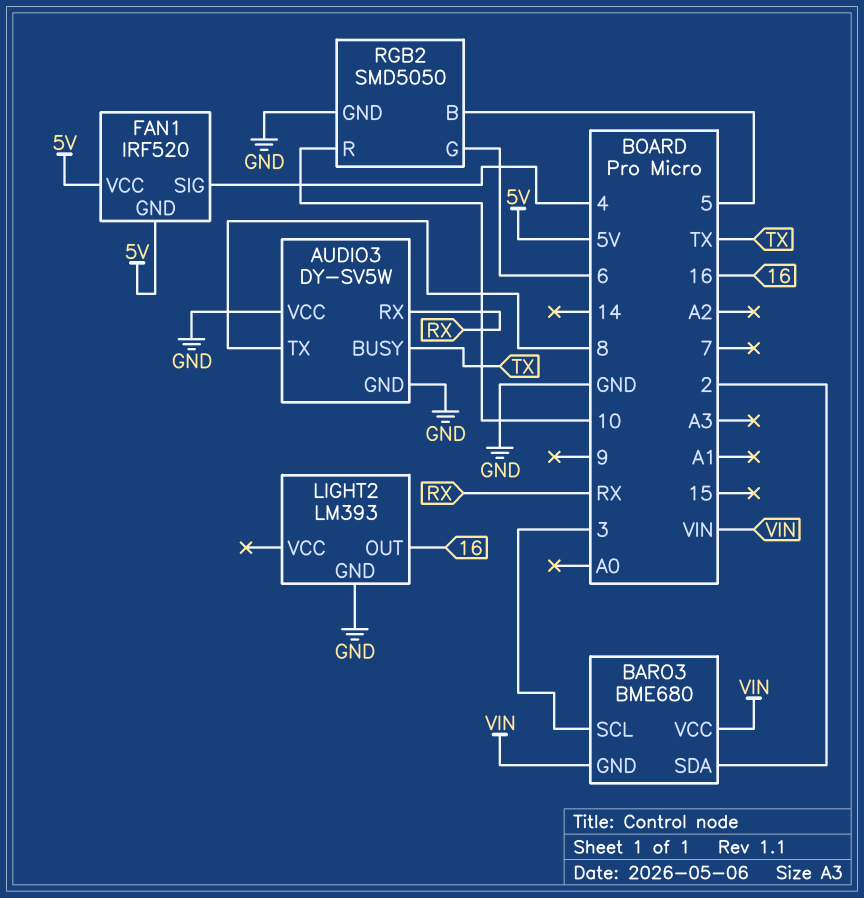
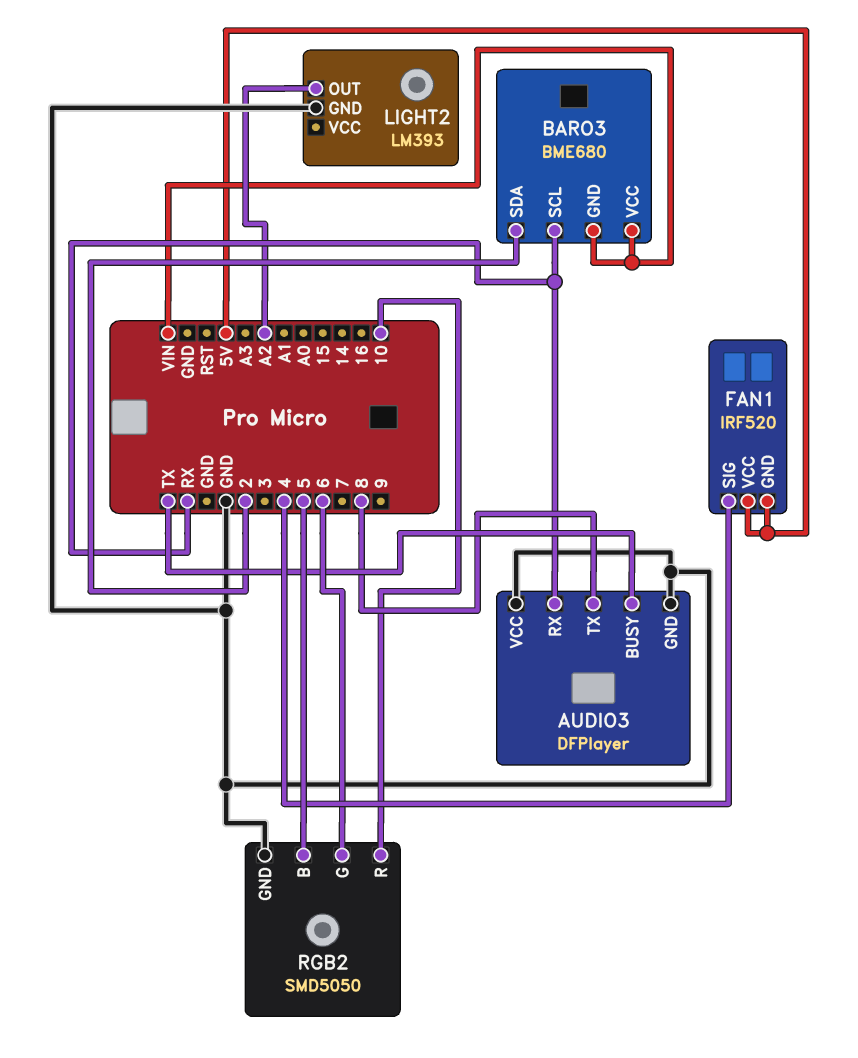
AUDIO3: DY-SV5W -> DFPlayer
BARO3 pin SCL: 3 -> RX
LIGHT2 pin OUT: 16 -> A2

